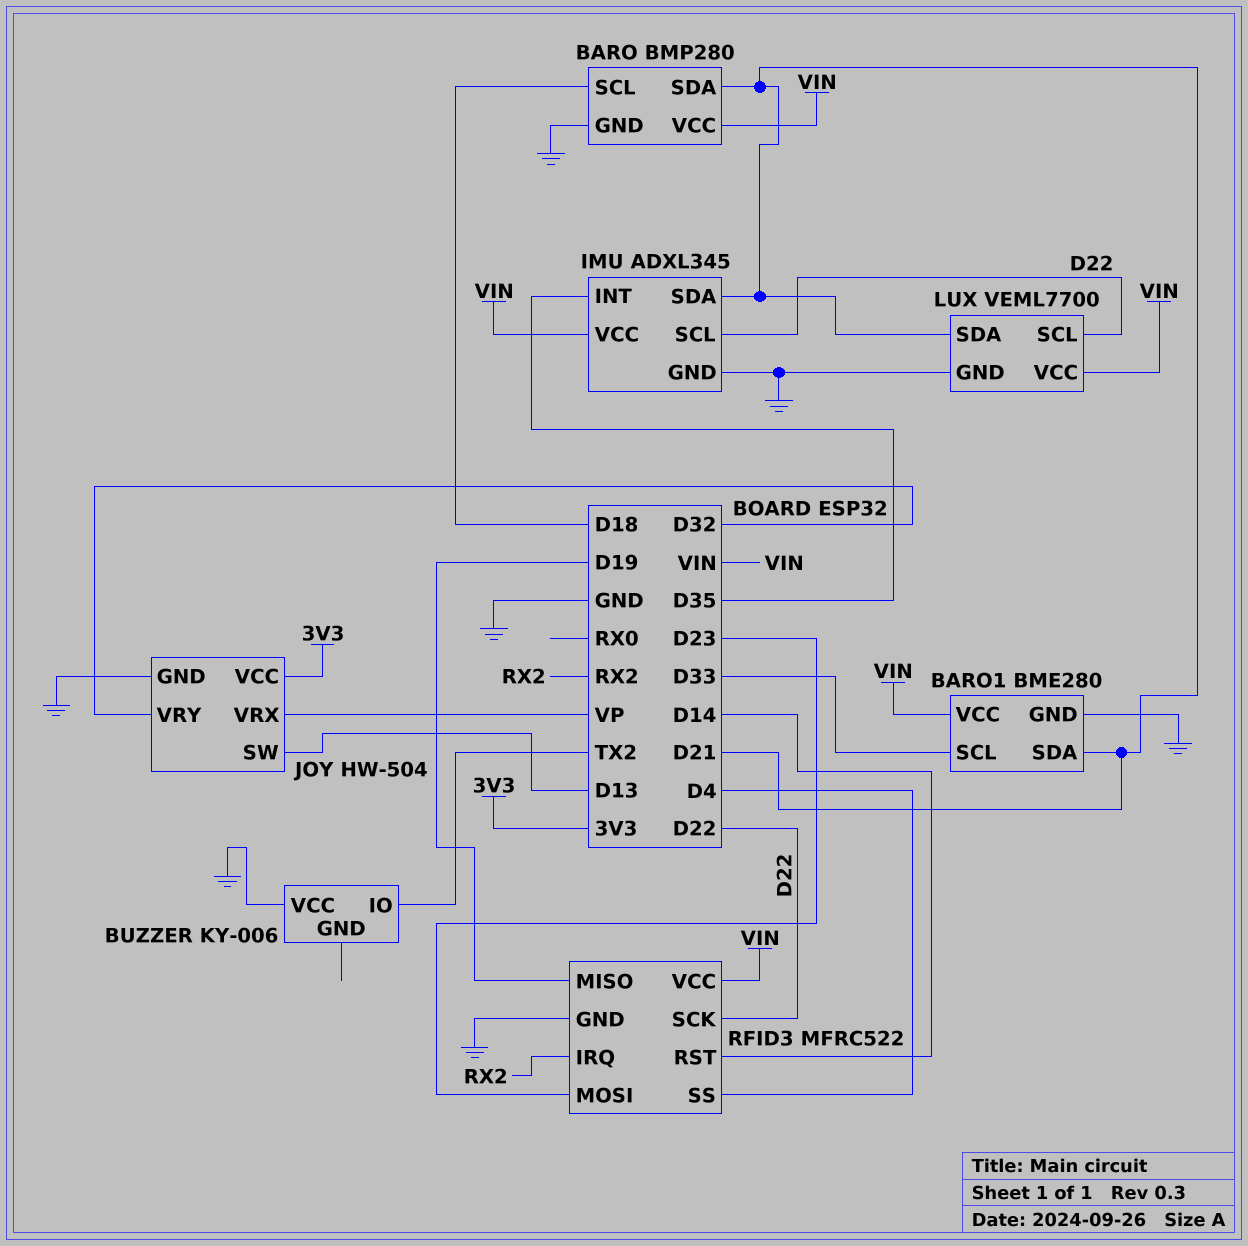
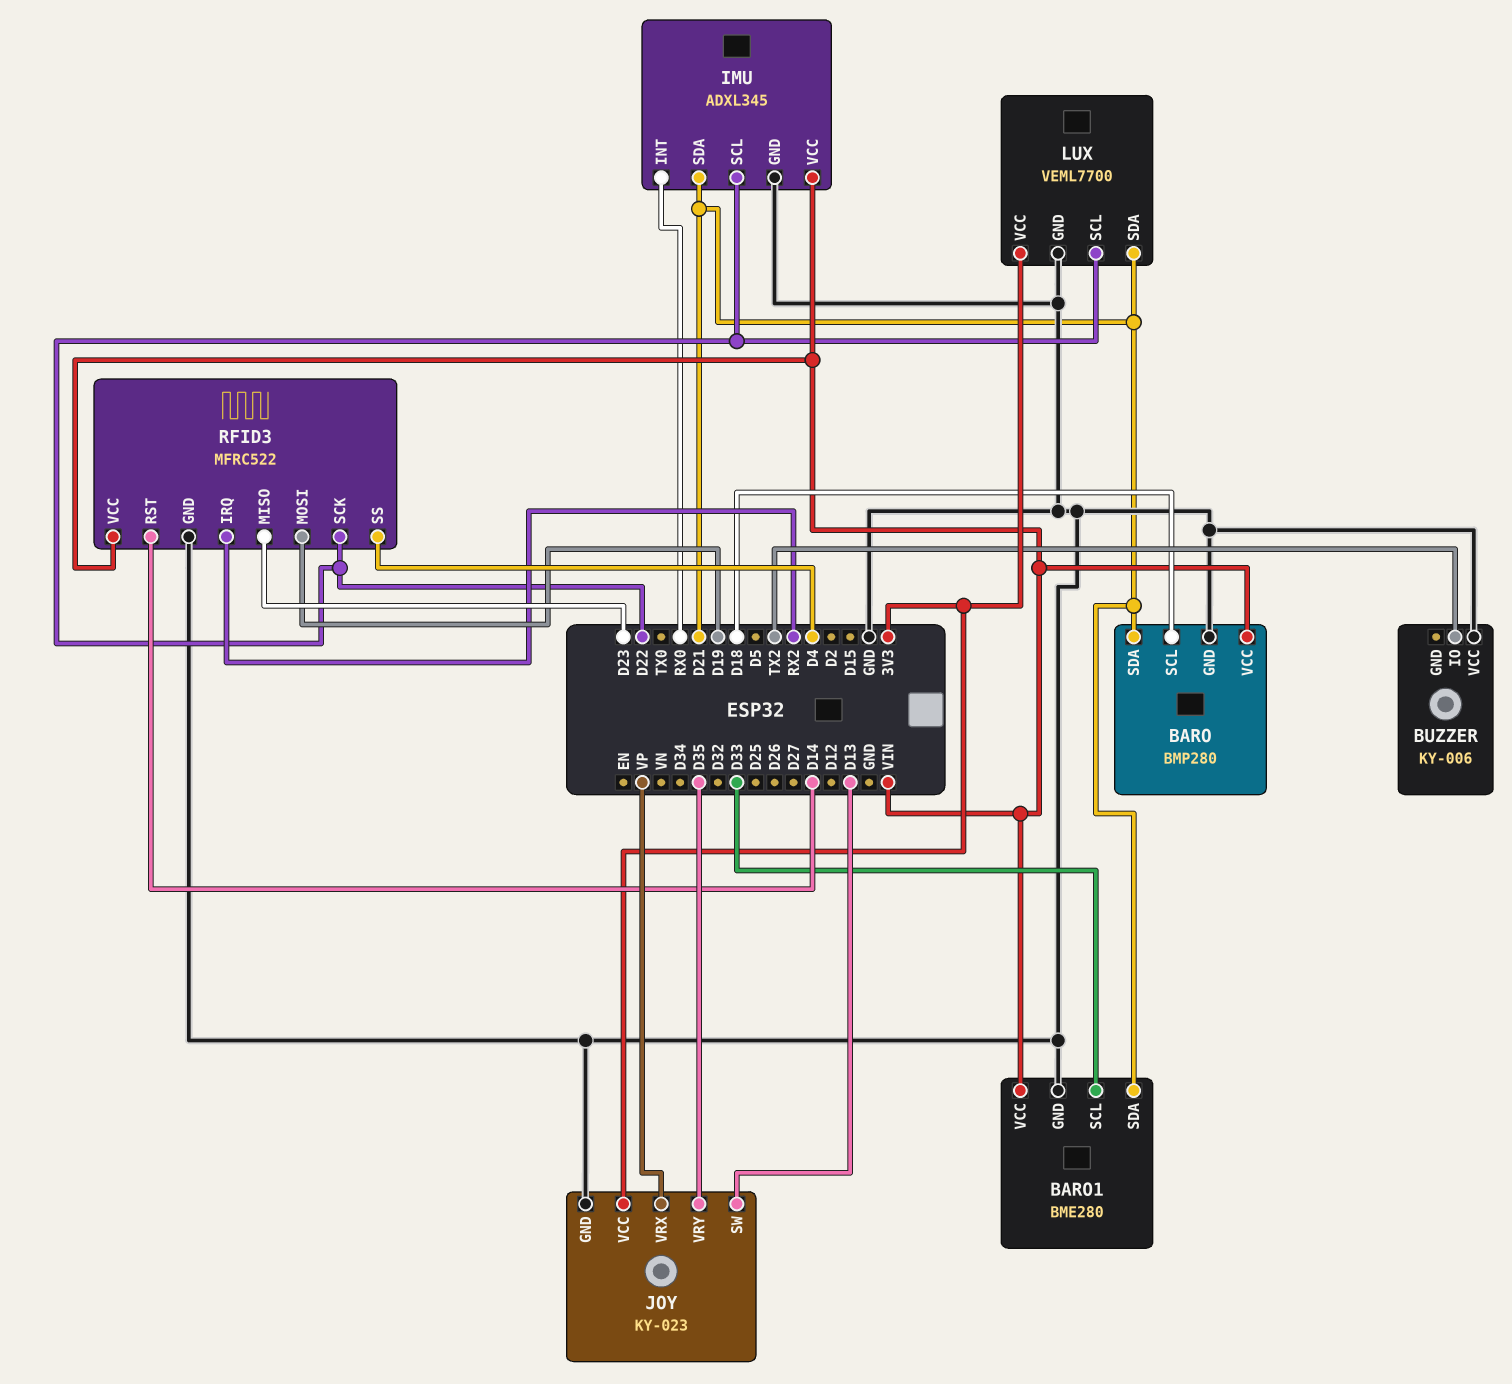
IMU pin INT: D35 -> RX0
JOY: HW-504 -> KY-023
JOY pin VRY: D32 -> D35
LUX pin VCC: VIN -> 3V3
RFID3 pin MISO: D19 -> D23
RFID3 pin MOSI: D23 -> D19

